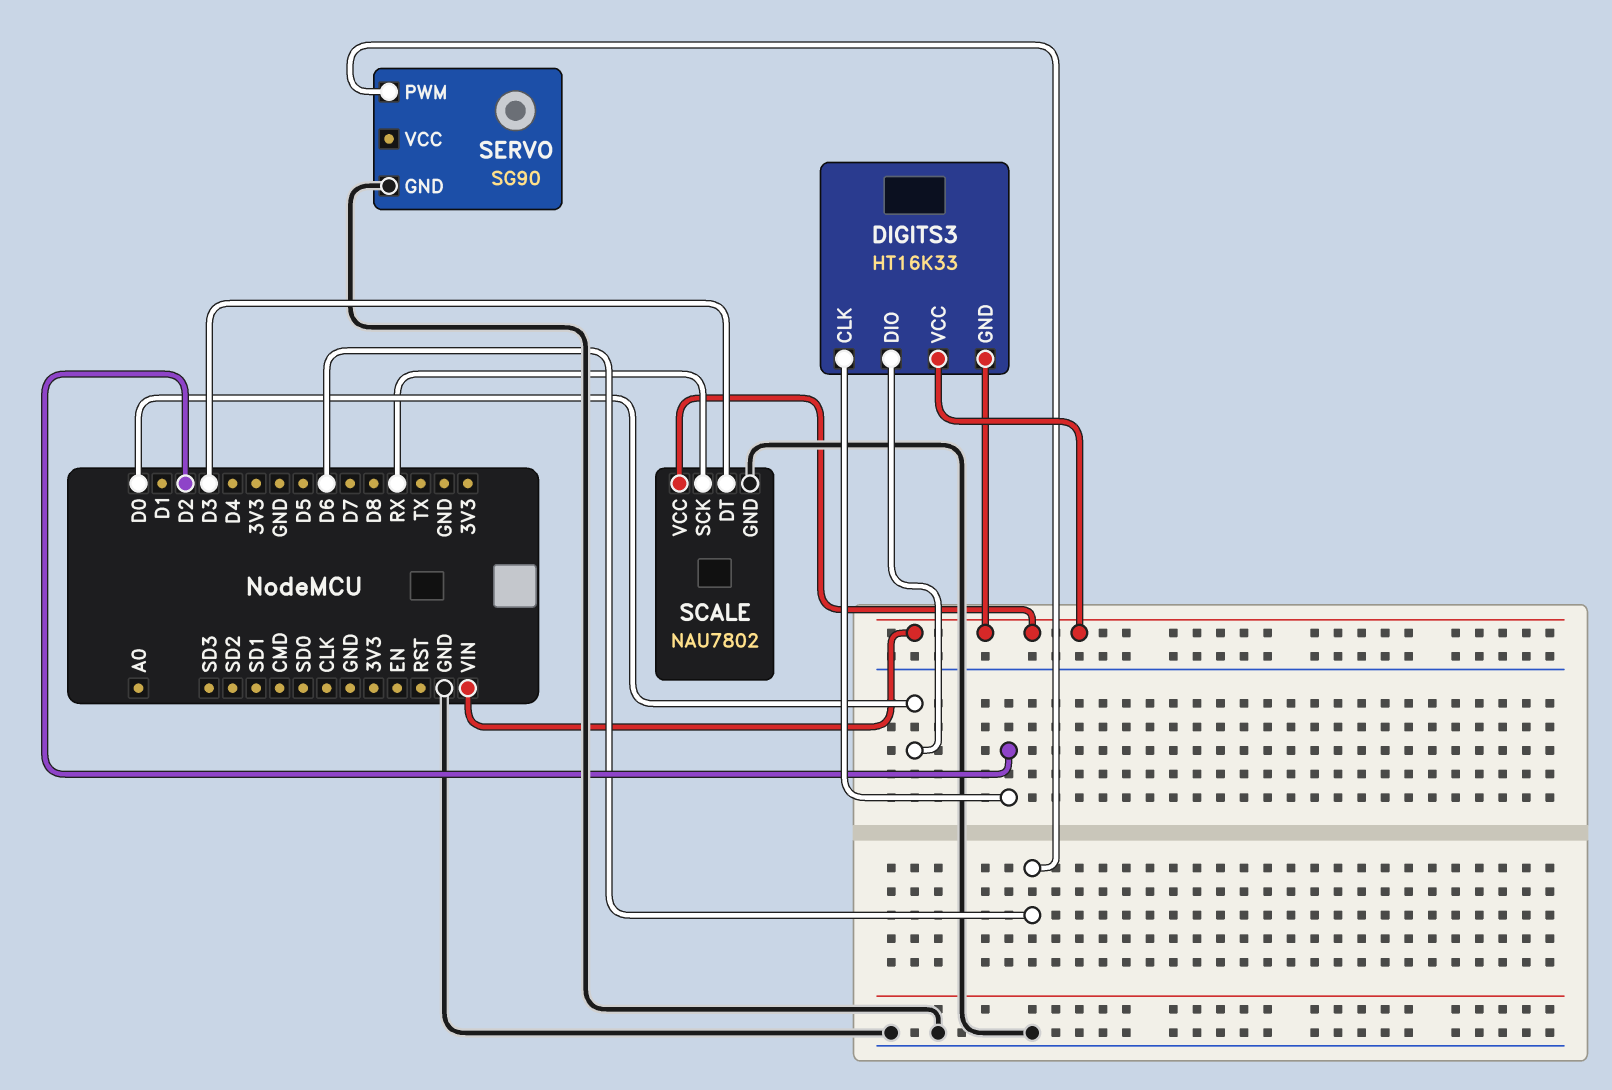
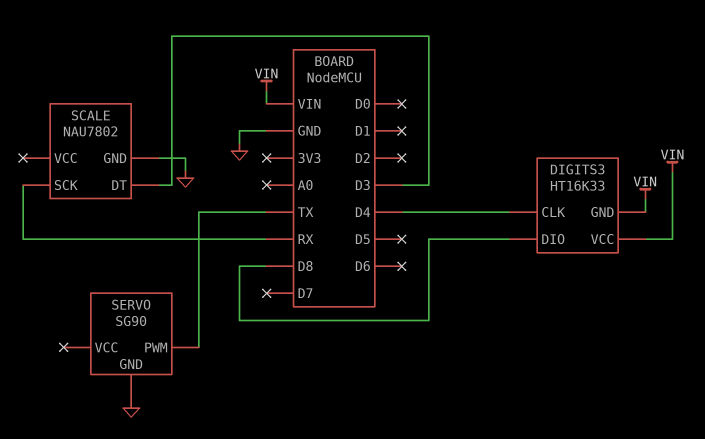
DIGITS3 pin CLK: D2 -> D4
DIGITS3 pin DIO: D0 -> D8
SCALE pin VCC: VIN -> none
SERVO pin PWM: D6 -> TX

